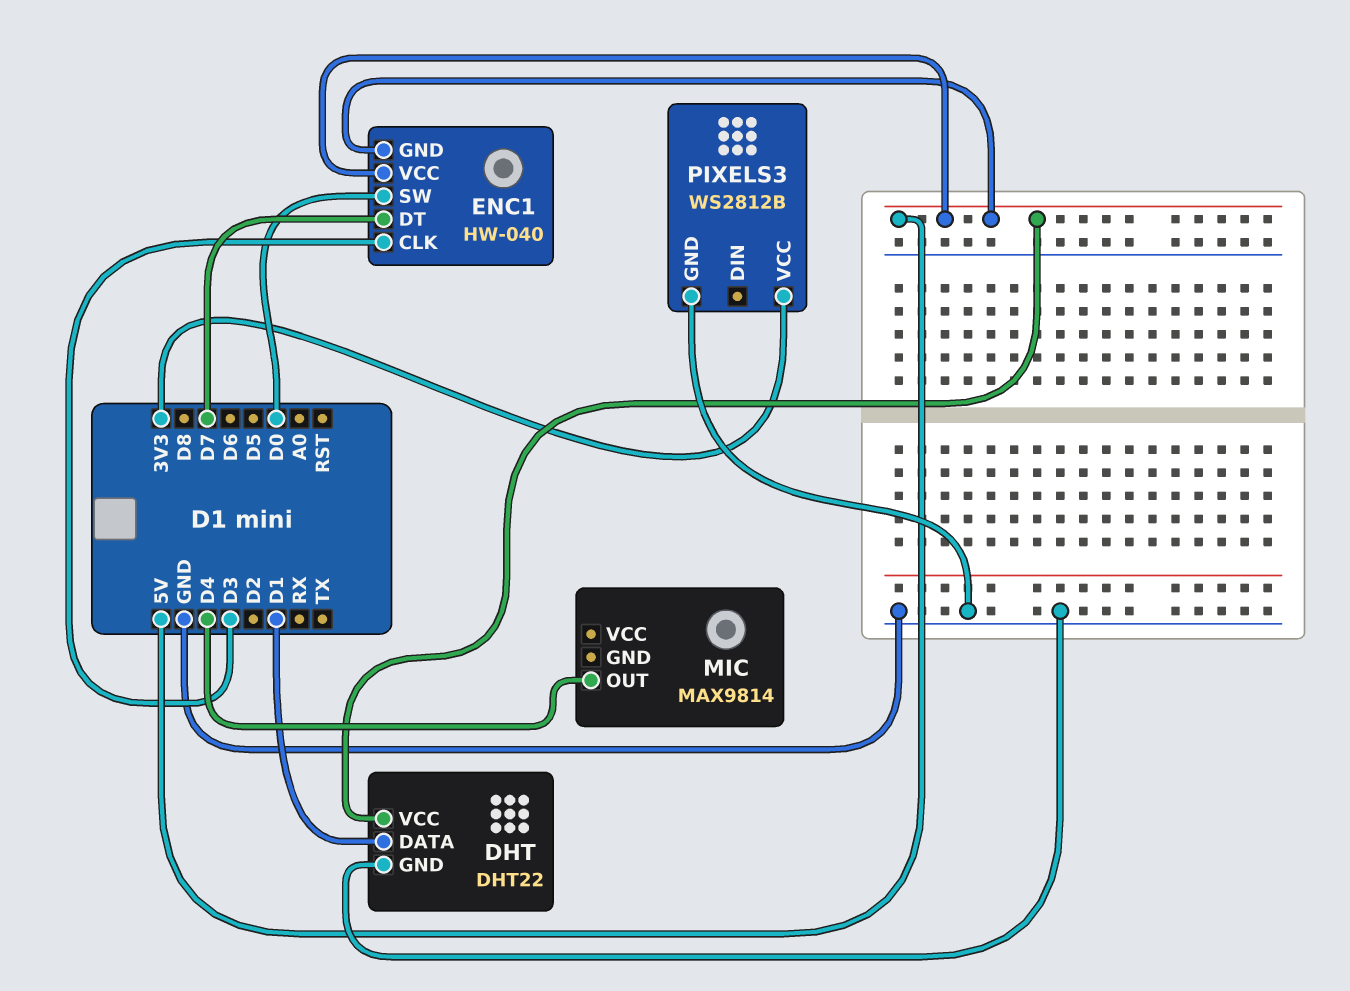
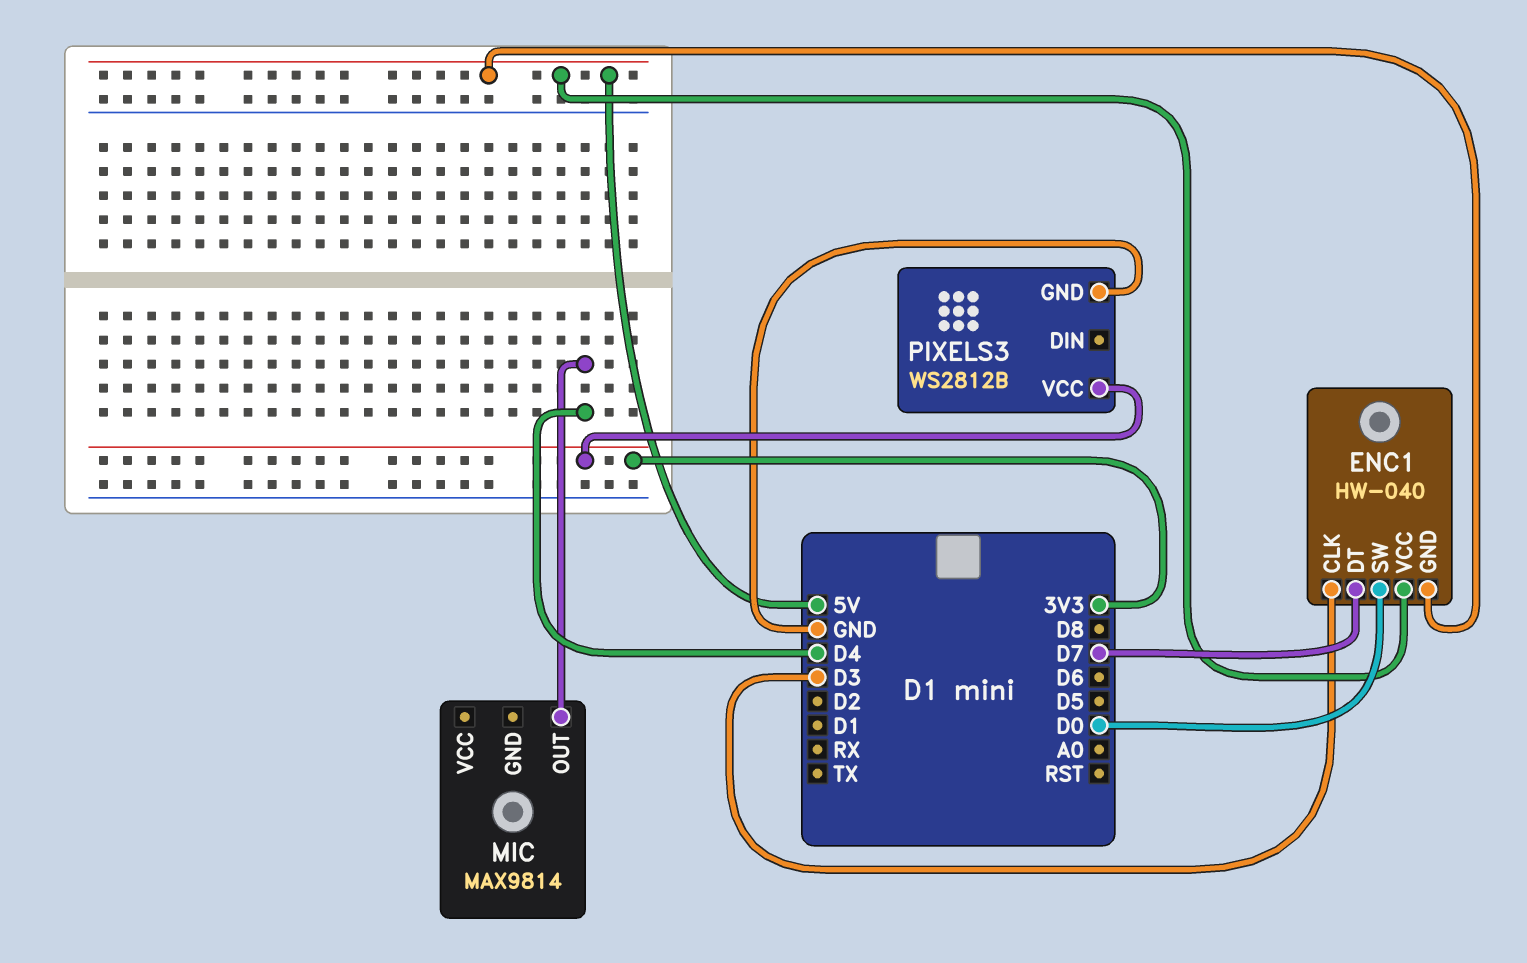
DHT: DHT22 -> none
DHT pin DATA: D1 -> none
DHT pin GND: GND -> none
DHT pin VCC: 5V -> none

